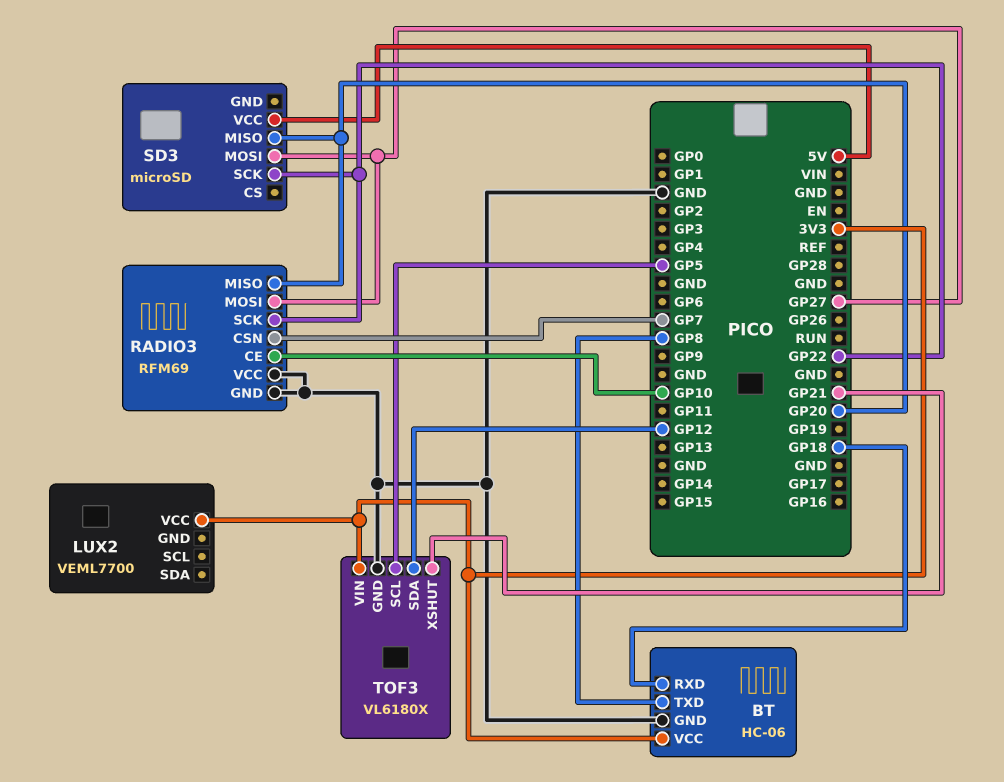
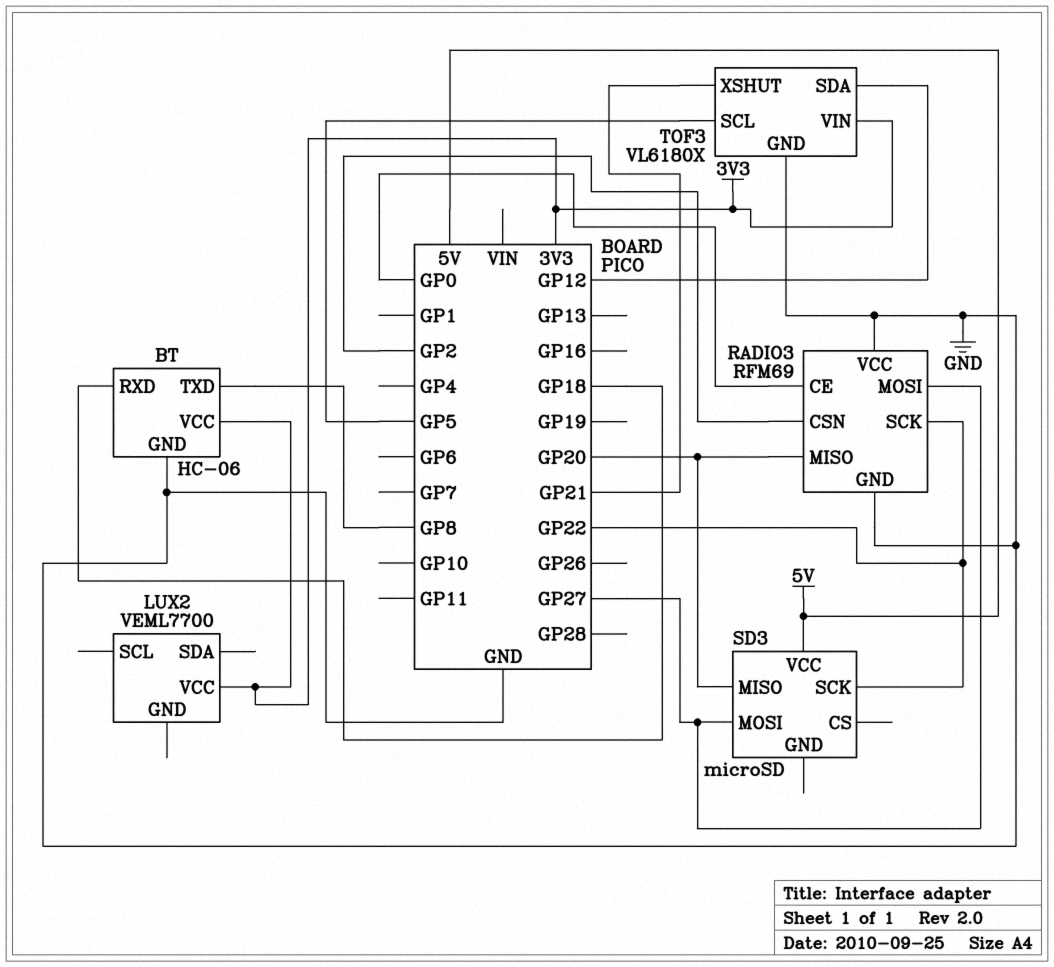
RADIO3 pin CE: GP10 -> GP0
RADIO3 pin CSN: GP7 -> GP2

